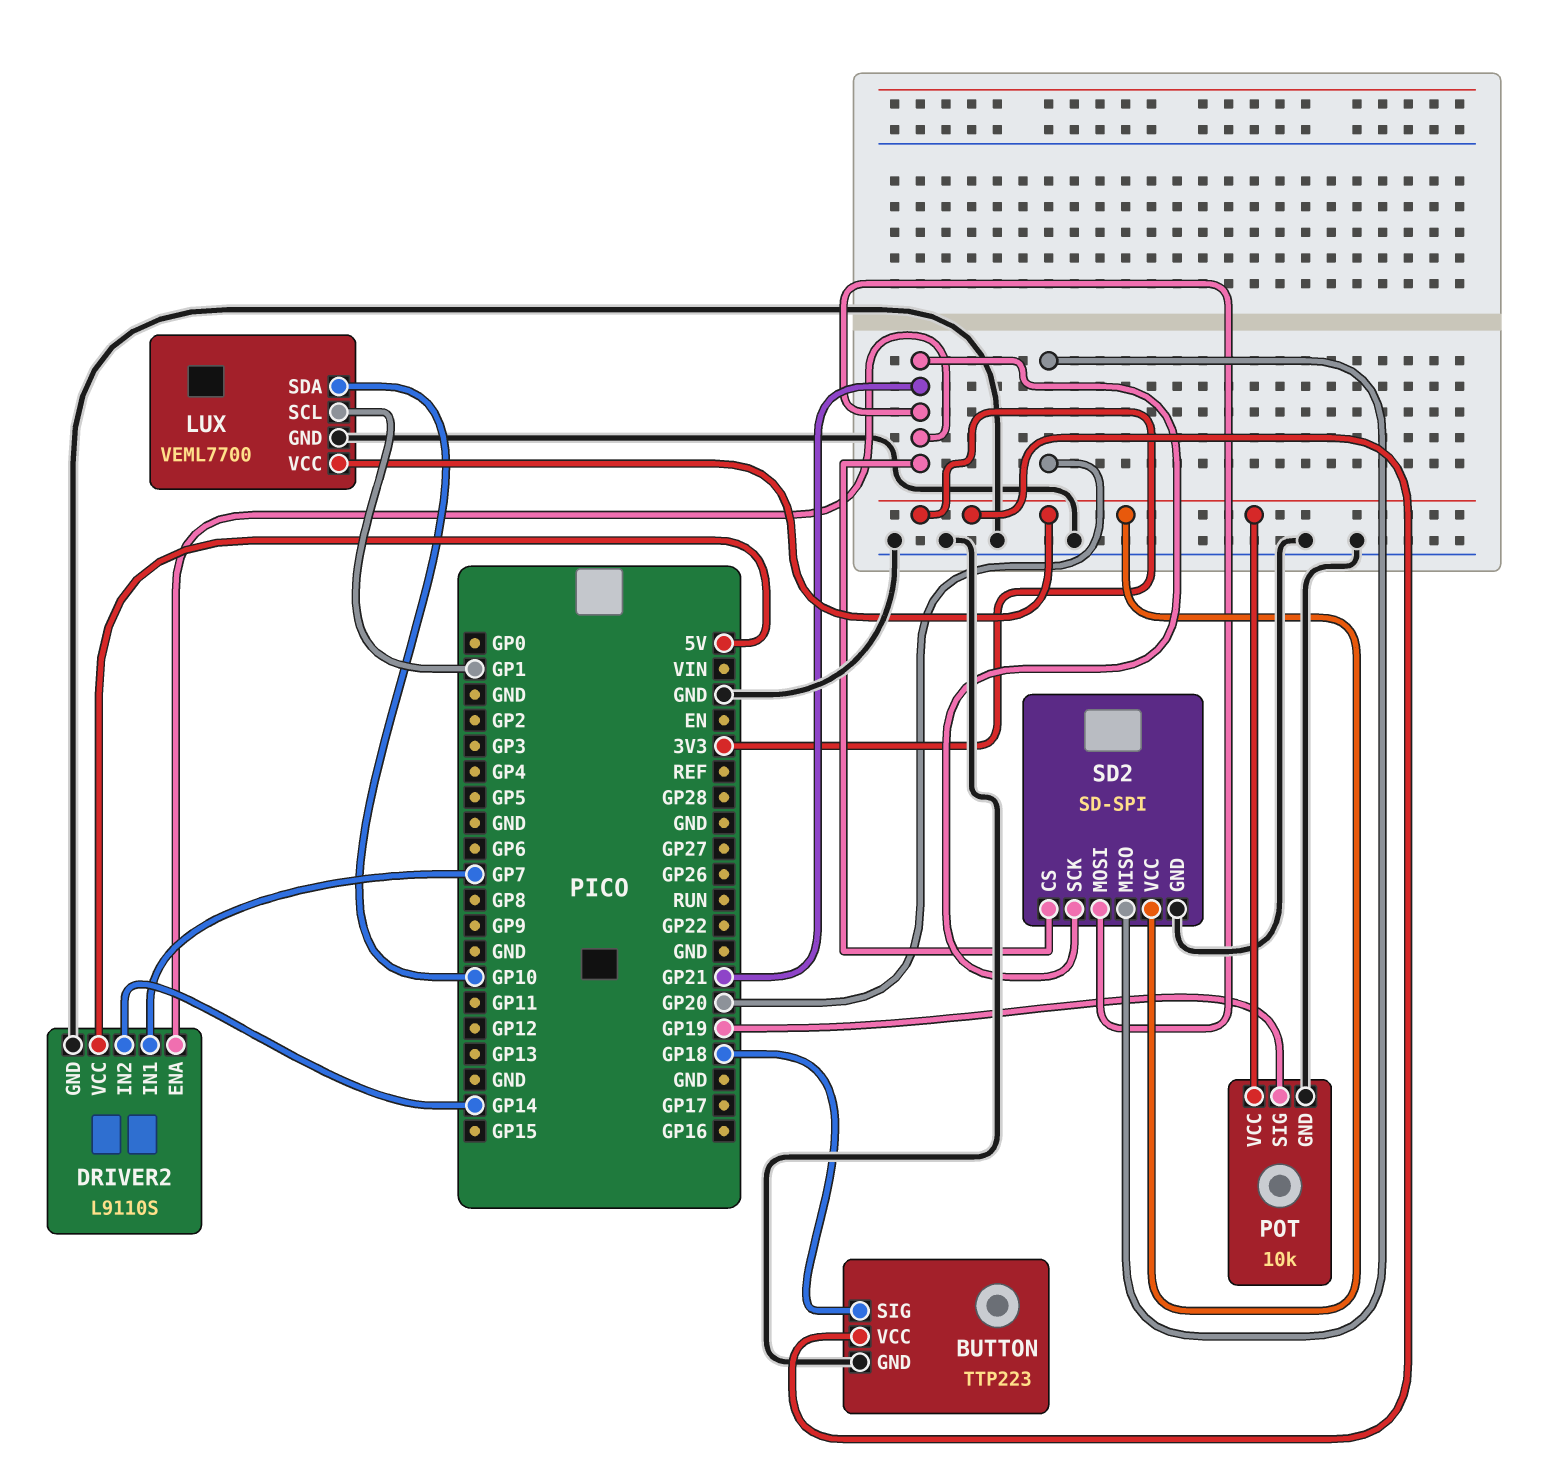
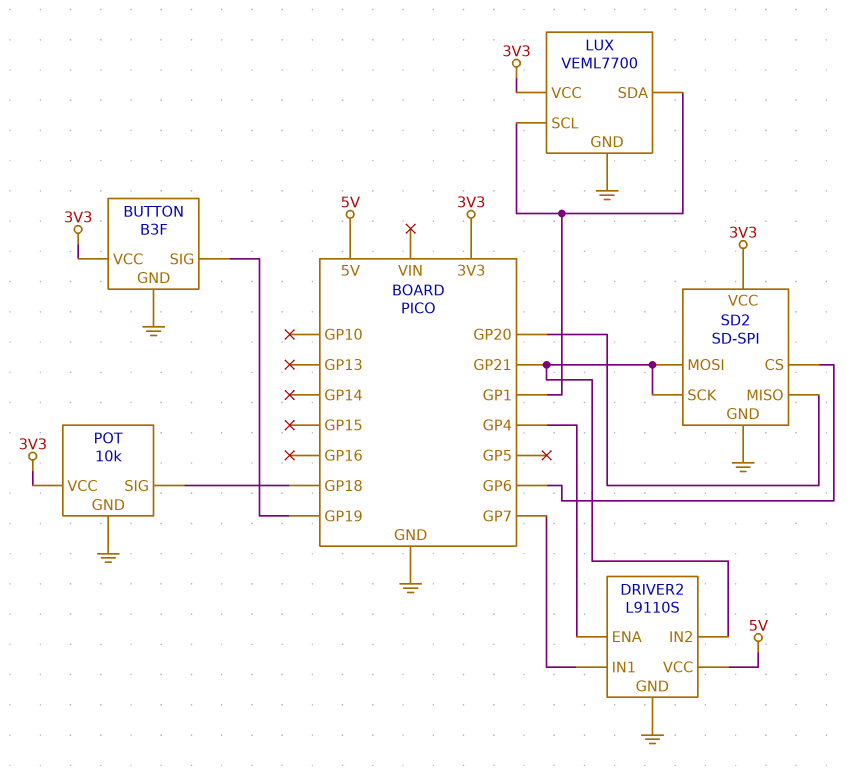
BUTTON: TTP223 -> B3F
BUTTON pin SIG: GP18 -> GP19
DRIVER2 pin ENA: GP21 -> GP4
DRIVER2 pin IN2: GP14 -> GP21
LUX pin SDA: GP10 -> GP1
POT pin SIG: GP19 -> GP18
SD2 pin CS: GP21 -> GP6

